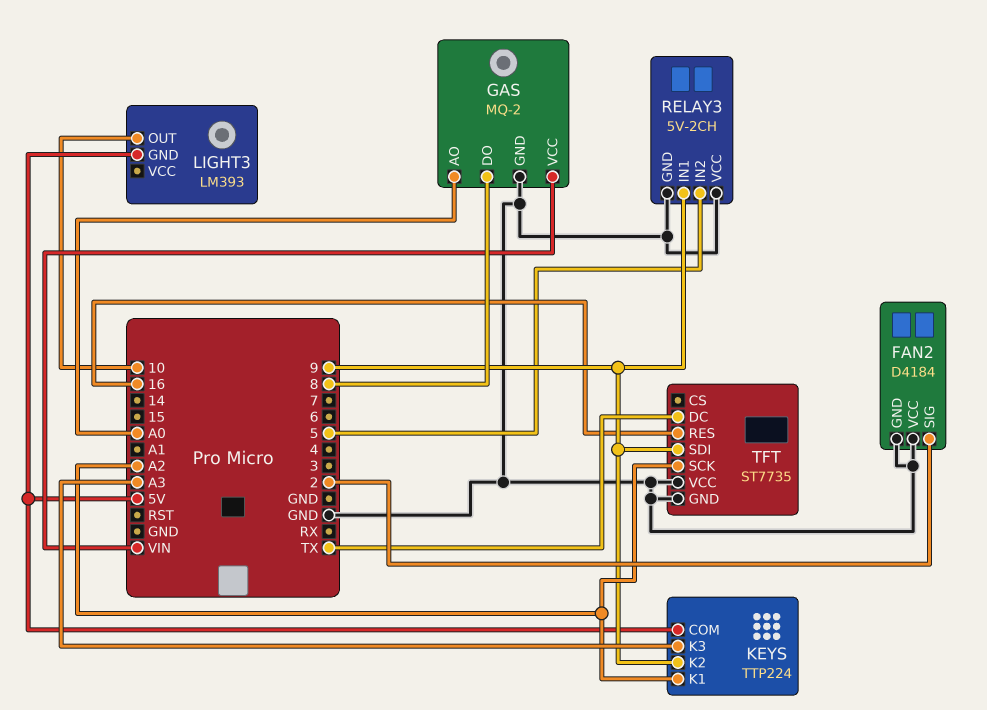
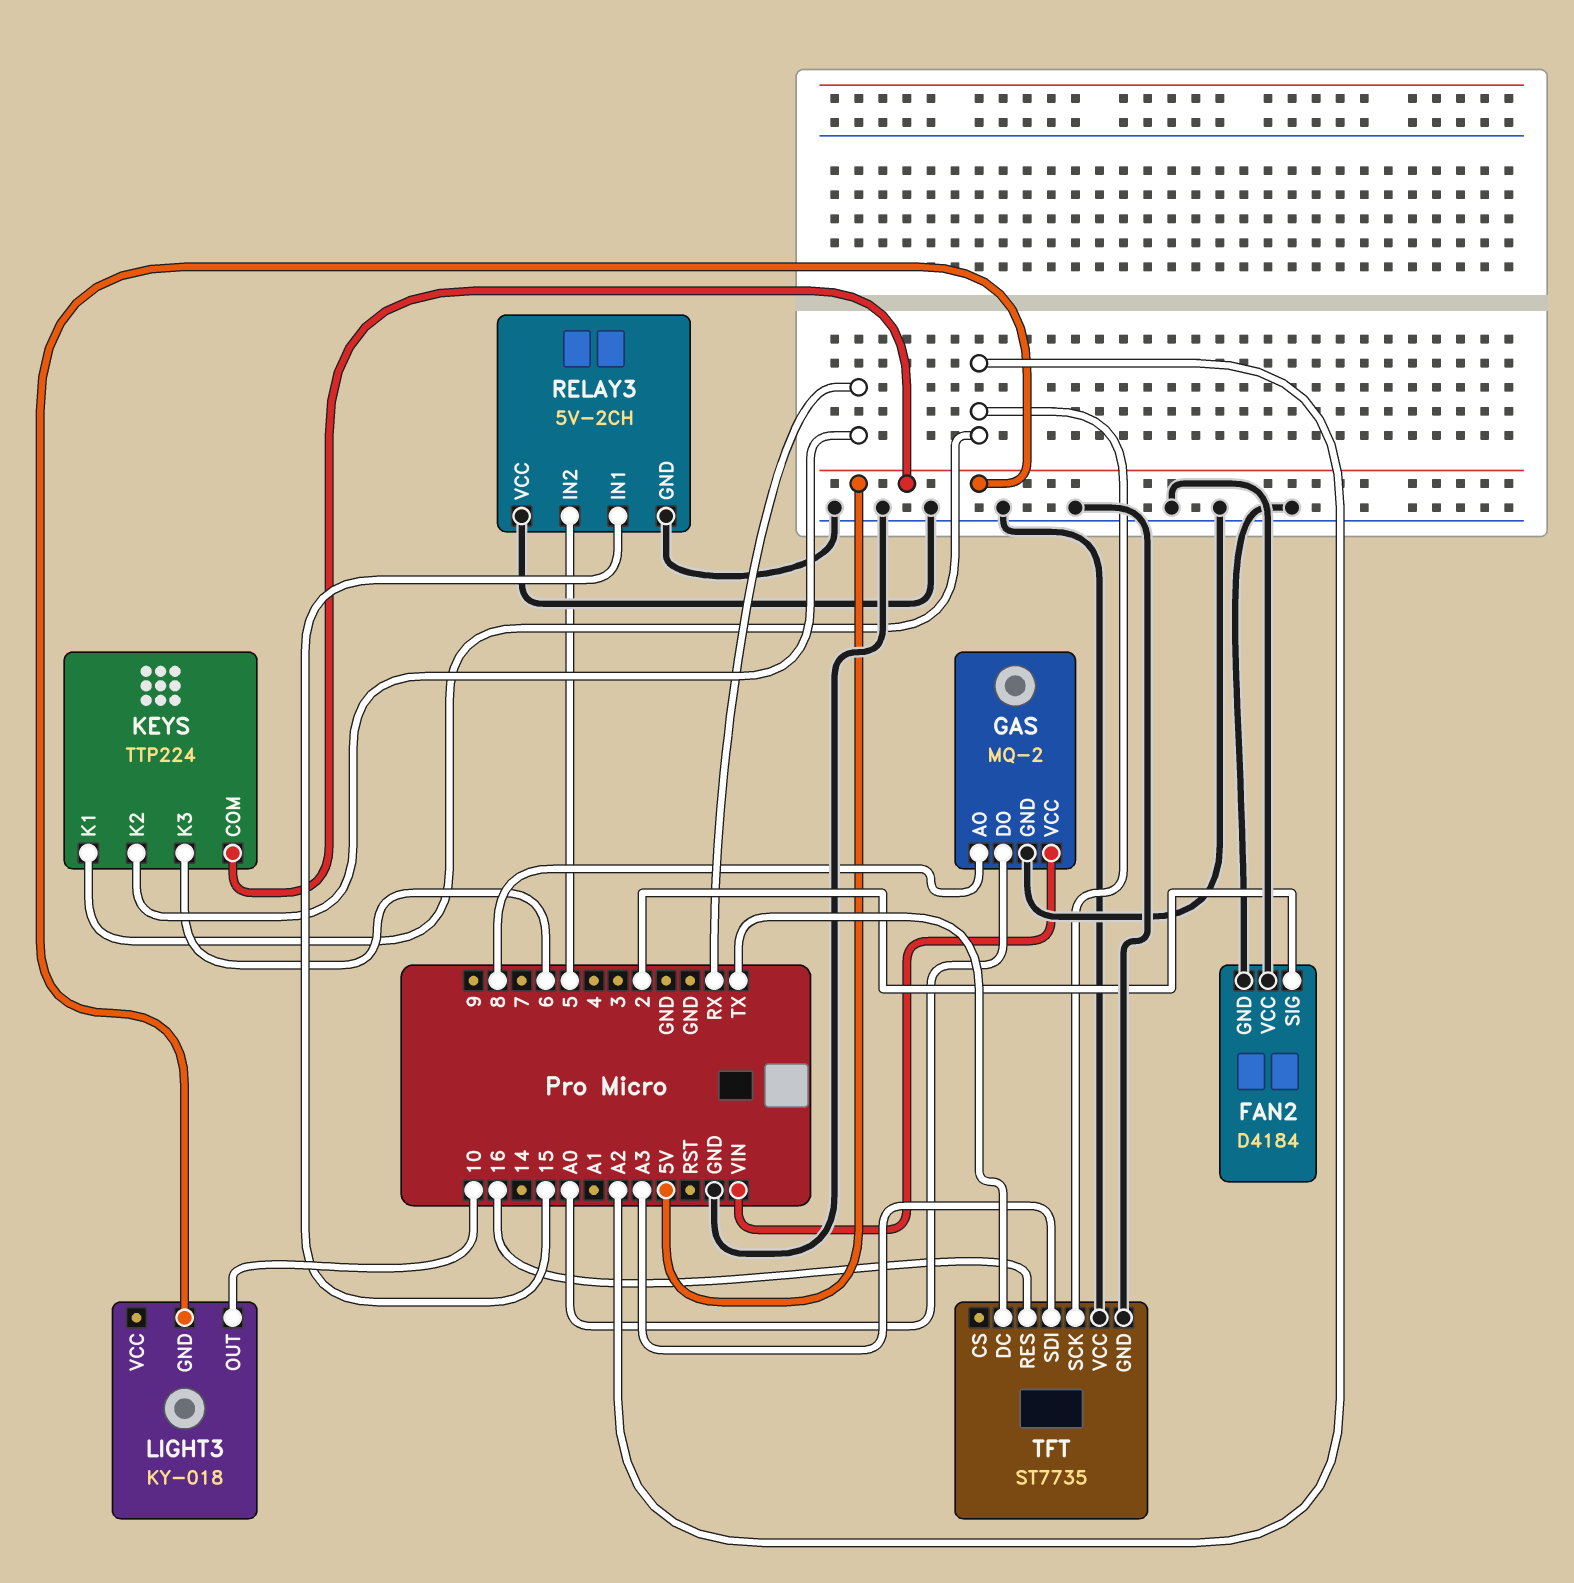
GAS pin AO: A0 -> 8
GAS pin DO: 8 -> A0
KEYS pin K2: 9 -> RX
KEYS pin K3: A3 -> 6
LIGHT3: LM393 -> KY-018
RELAY3 pin IN1: 9 -> 15
TFT pin SDI: 9 -> A3

